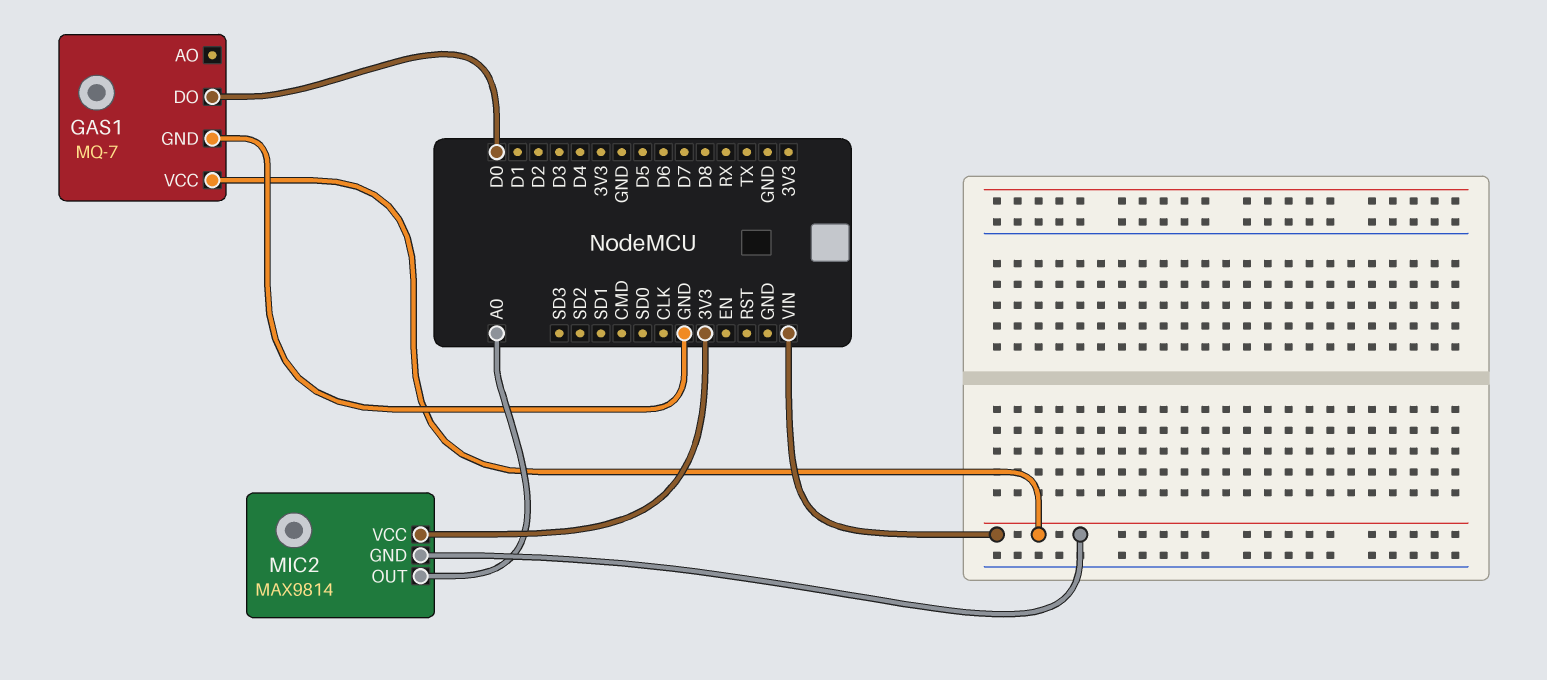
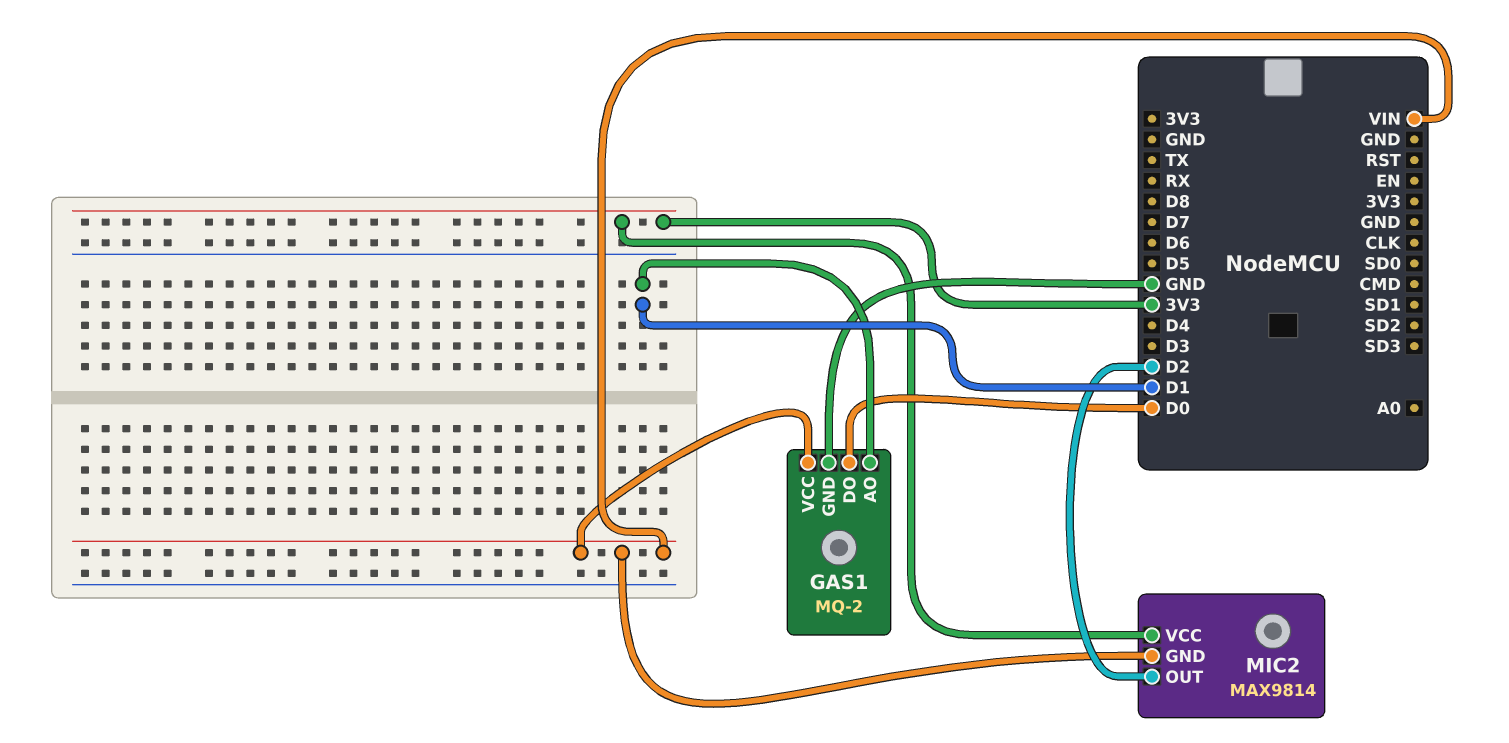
GAS1: MQ-7 -> MQ-2
GAS1 pin AO: none -> D1
MIC2 pin OUT: A0 -> D2

